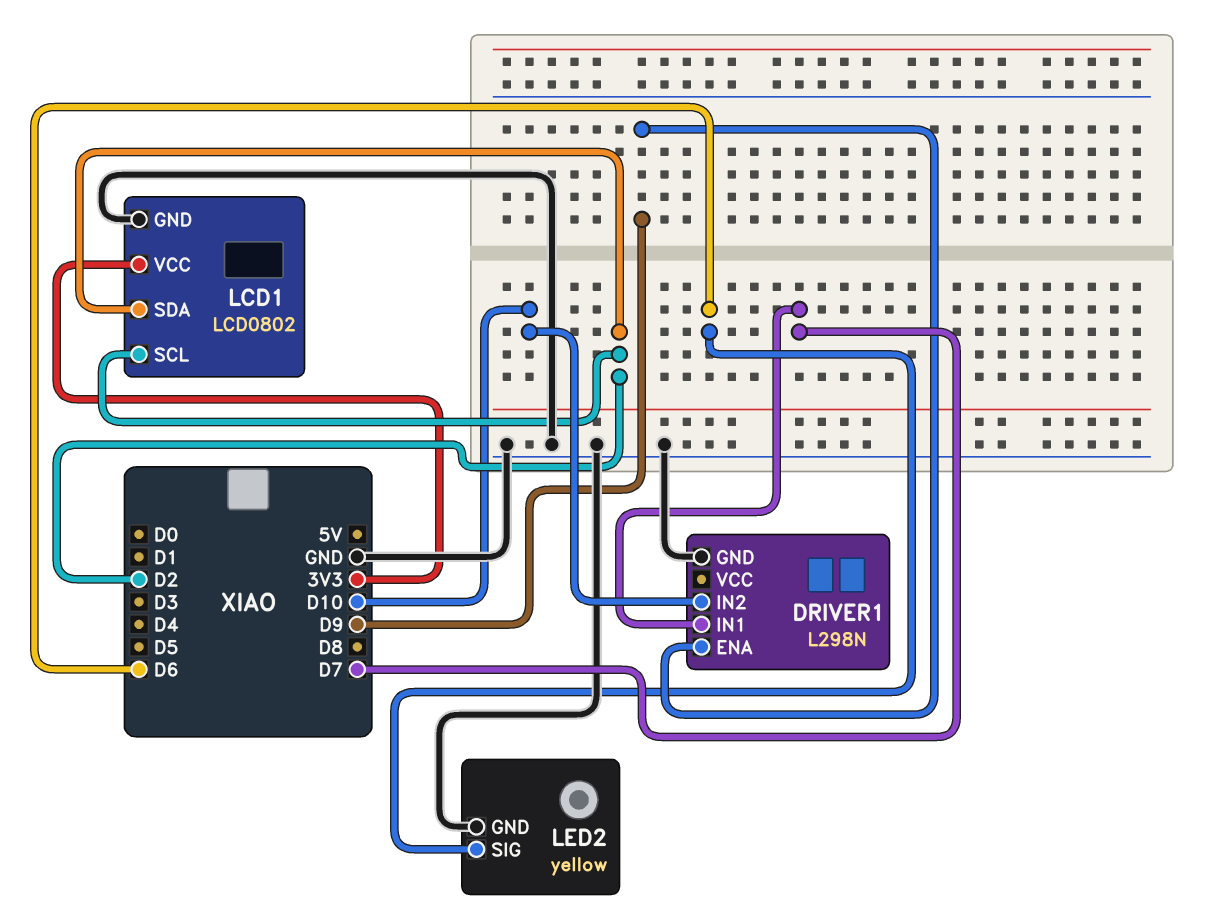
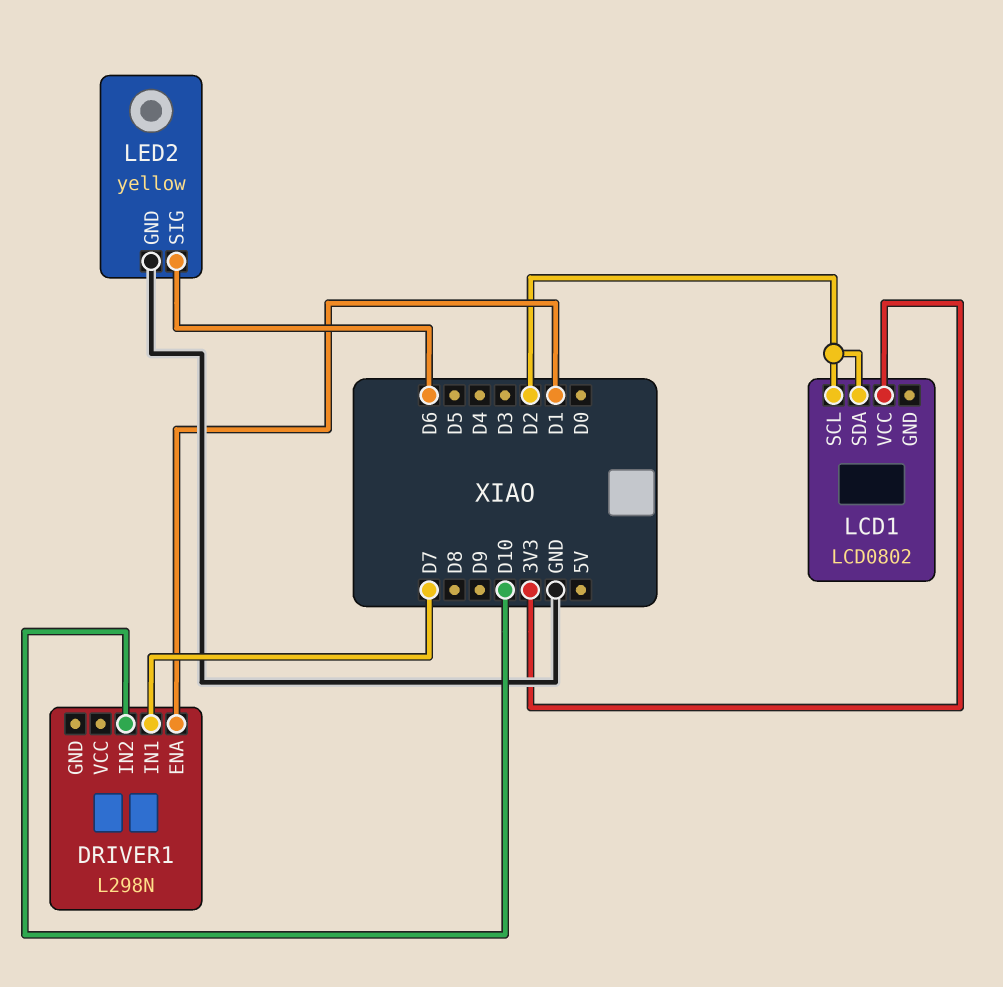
DRIVER1 pin ENA: D9 -> D1
DRIVER1 pin GND: GND -> none
LCD1 pin GND: GND -> none

